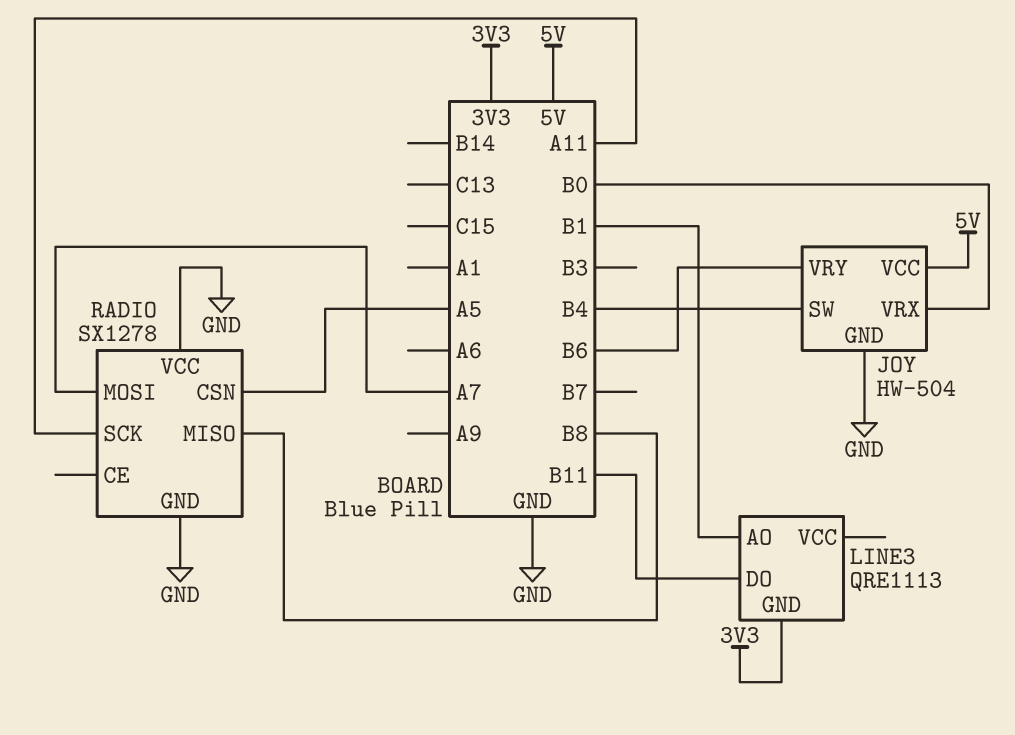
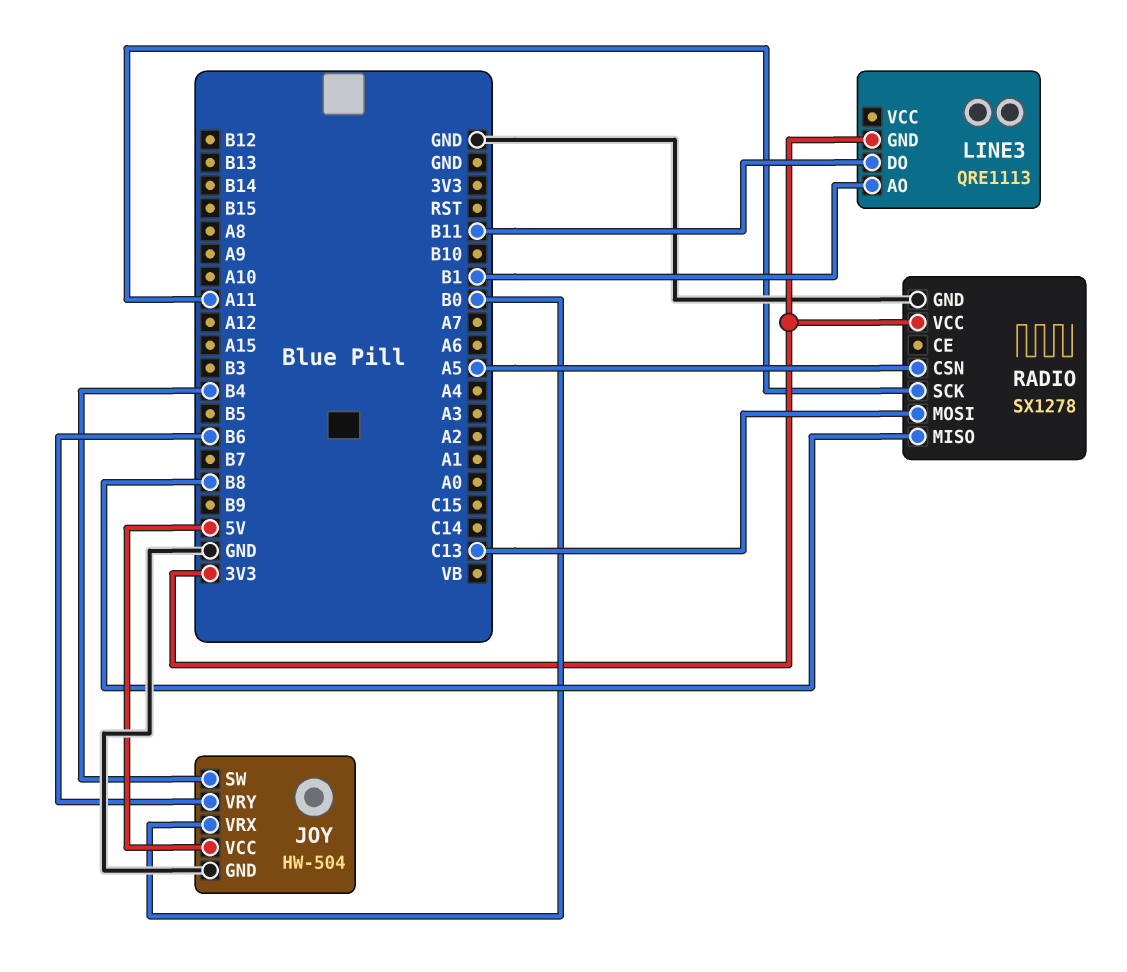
RADIO pin MOSI: A7 -> C13
RADIO pin VCC: GND -> 3V3

